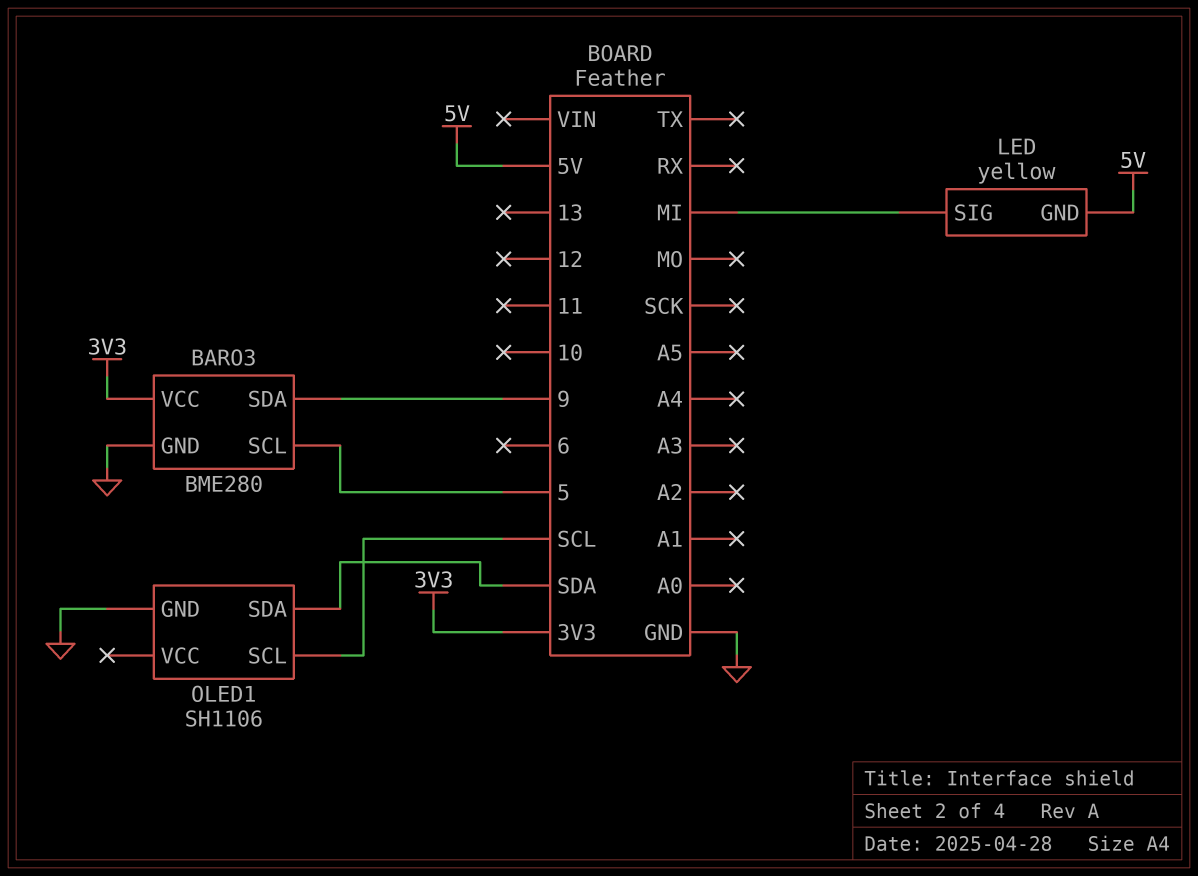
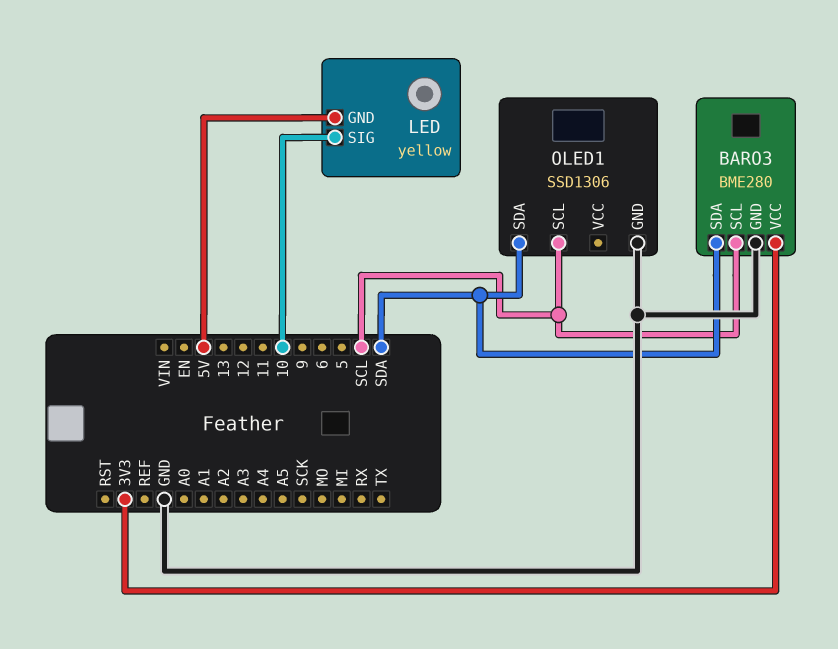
BARO3 pin SCL: 5 -> SCL
BARO3 pin SDA: 9 -> SDA
LED pin SIG: MI -> 10
OLED1: SH1106 -> SSD1306

